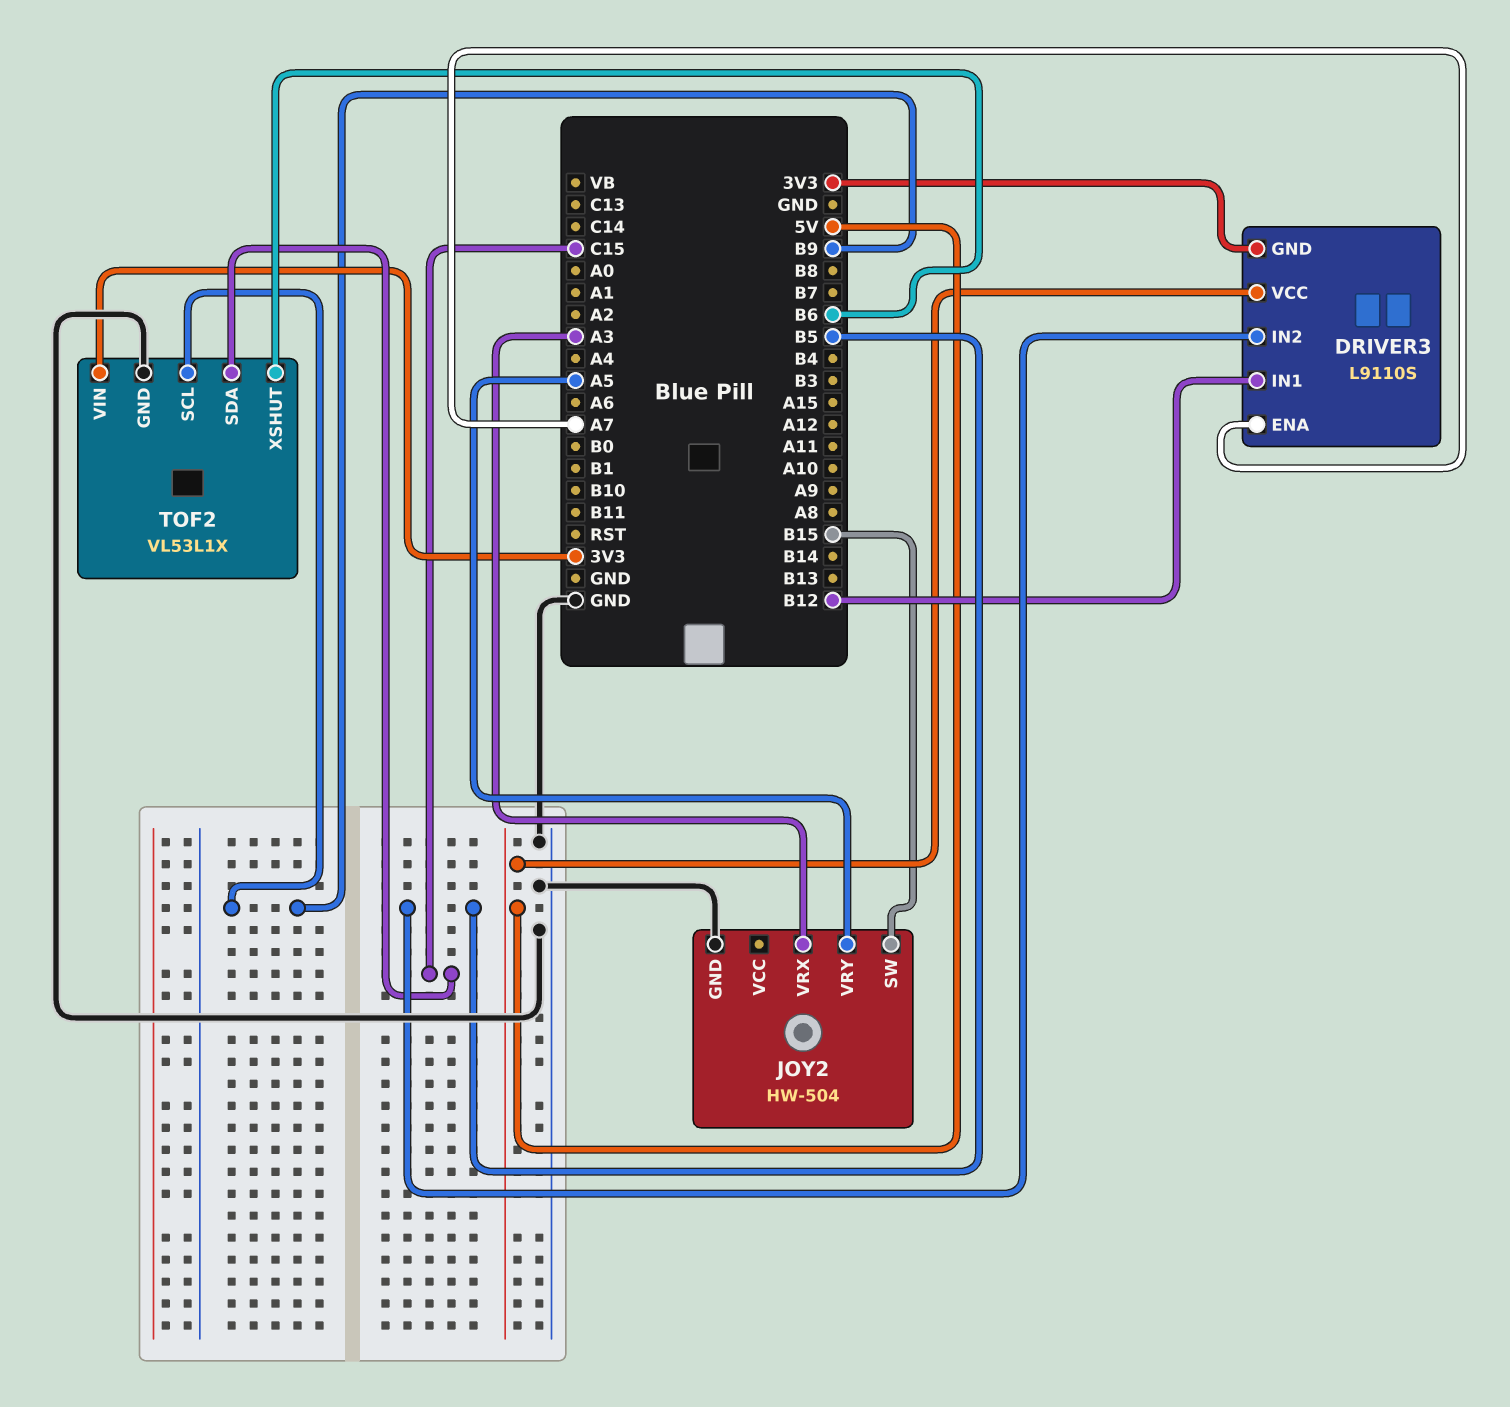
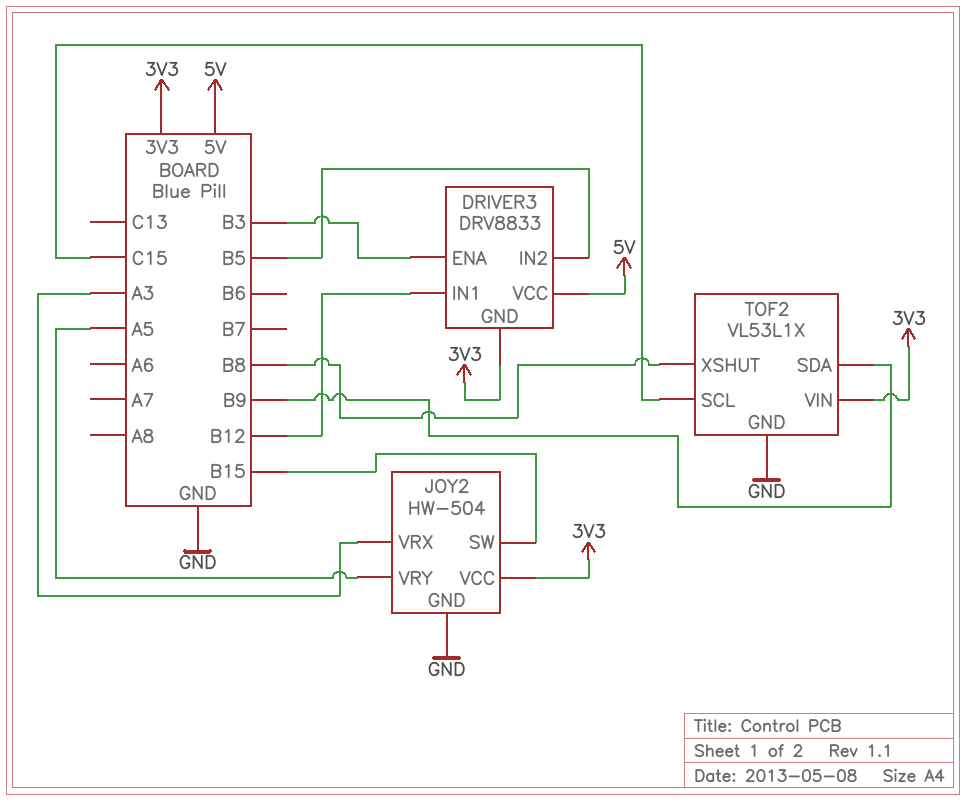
DRIVER3: L9110S -> DRV8833
DRIVER3 pin ENA: A7 -> B3
JOY2 pin VCC: none -> 3V3
TOF2 pin SCL: B9 -> C15
TOF2 pin SDA: C15 -> B9
TOF2 pin XSHUT: B6 -> B8

